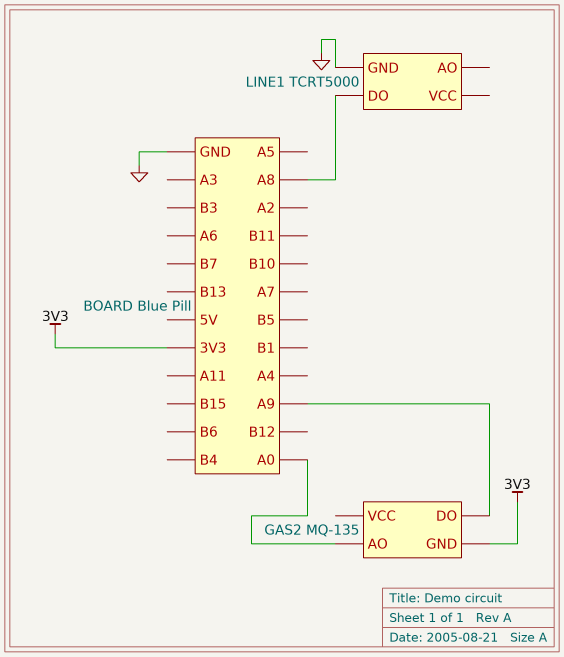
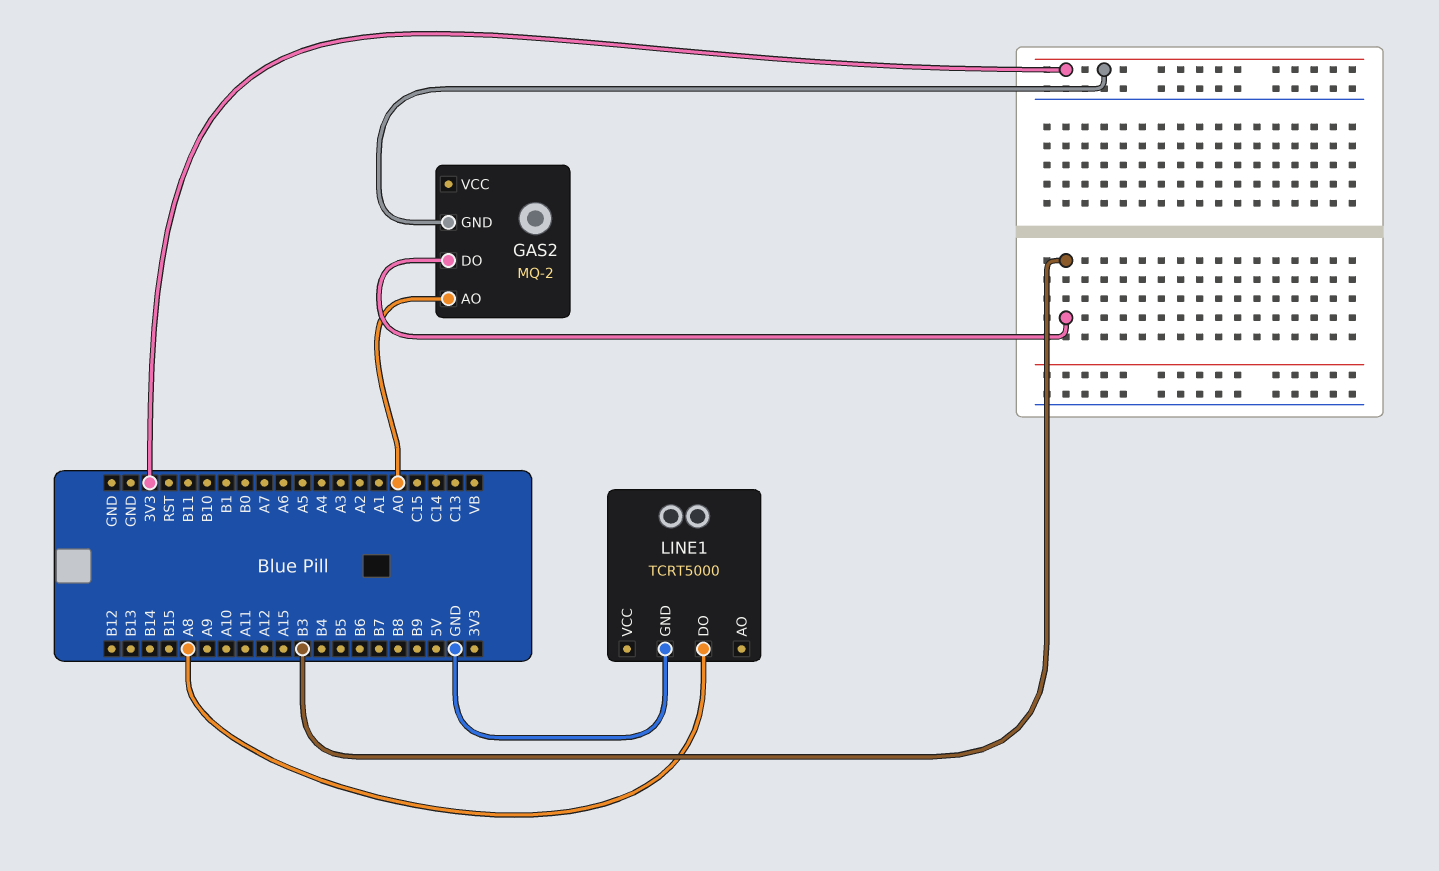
GAS2: MQ-135 -> MQ-2
GAS2 pin DO: A9 -> B3

